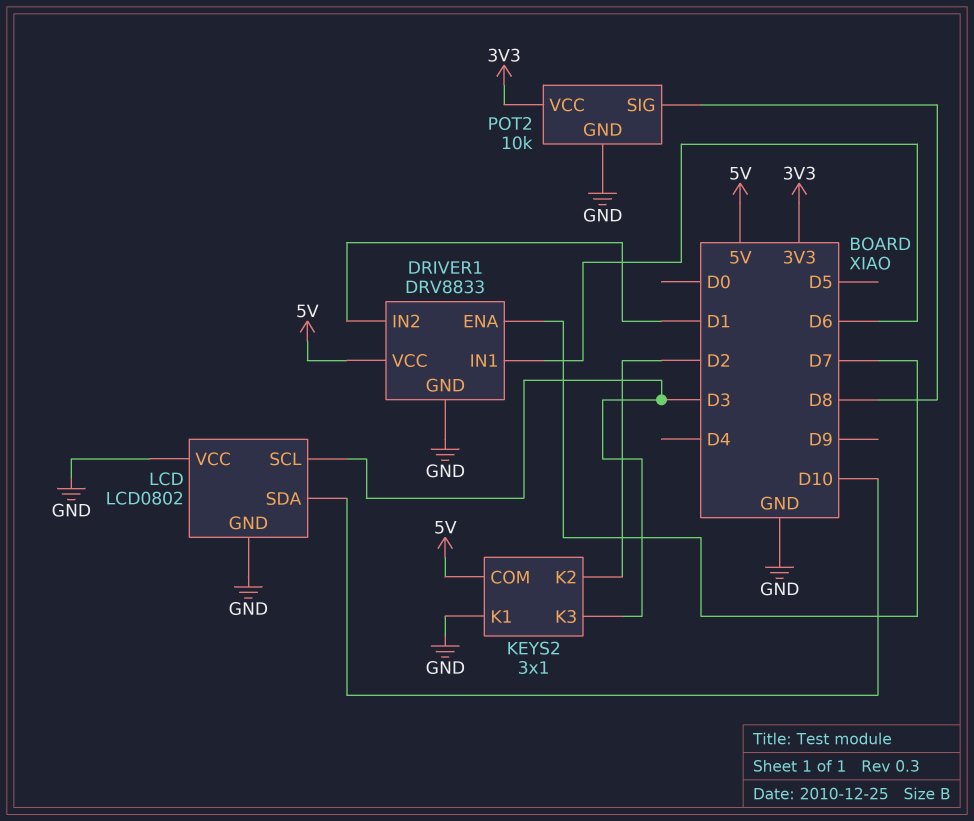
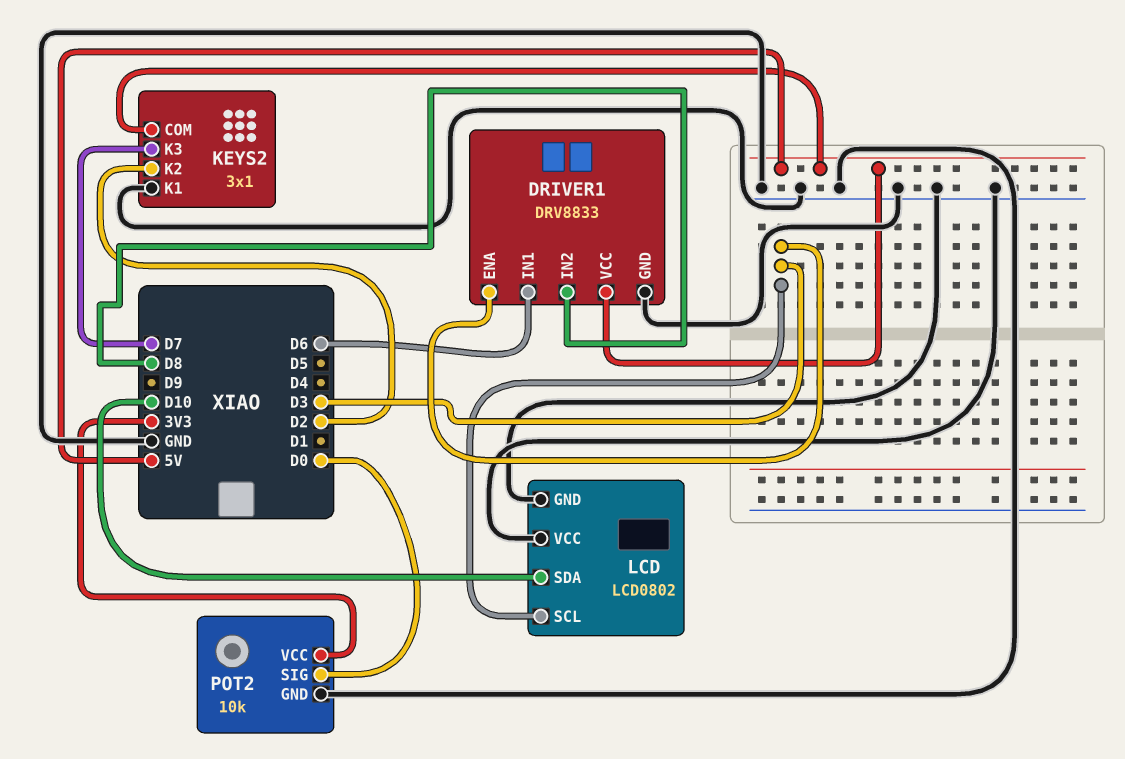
DRIVER1 pin ENA: D7 -> D3
DRIVER1 pin IN2: D1 -> D8
KEYS2 pin K3: D3 -> D7
POT2 pin SIG: D8 -> D0

